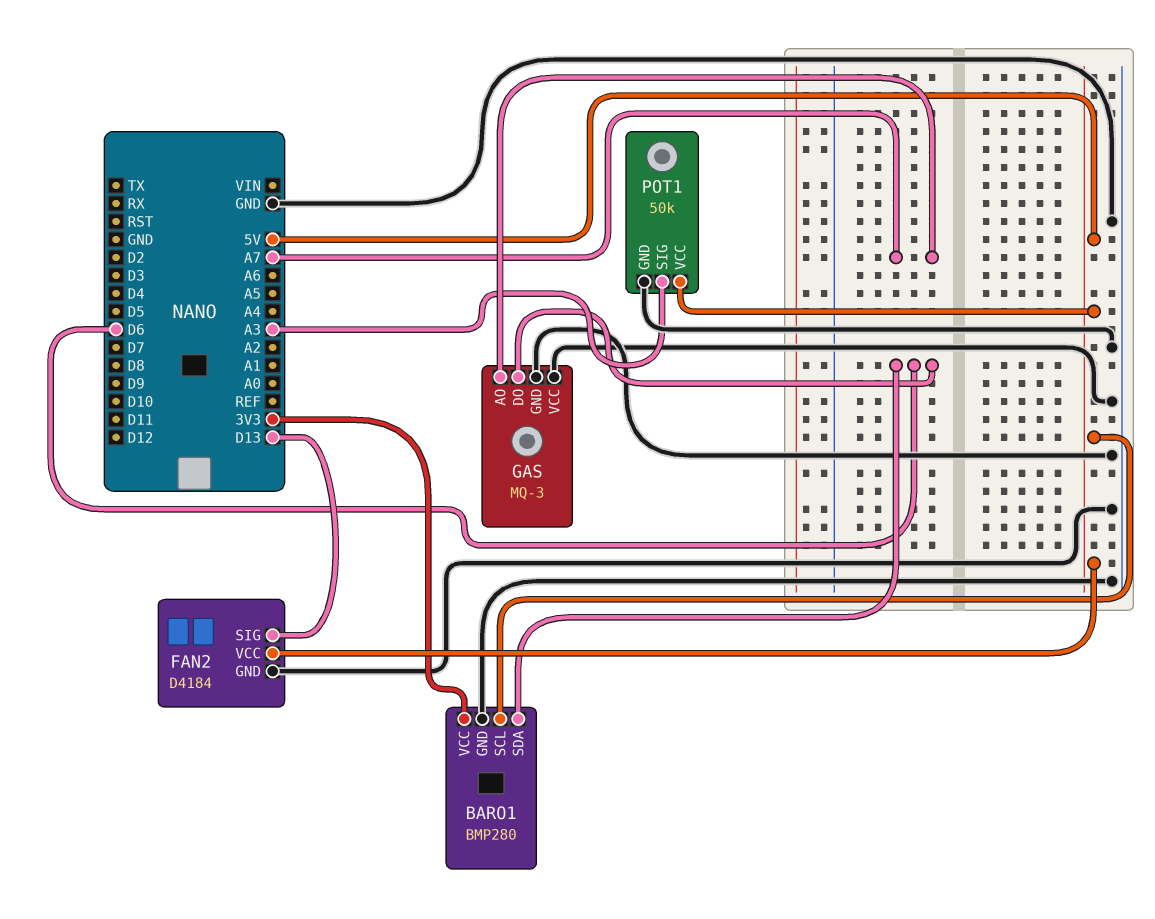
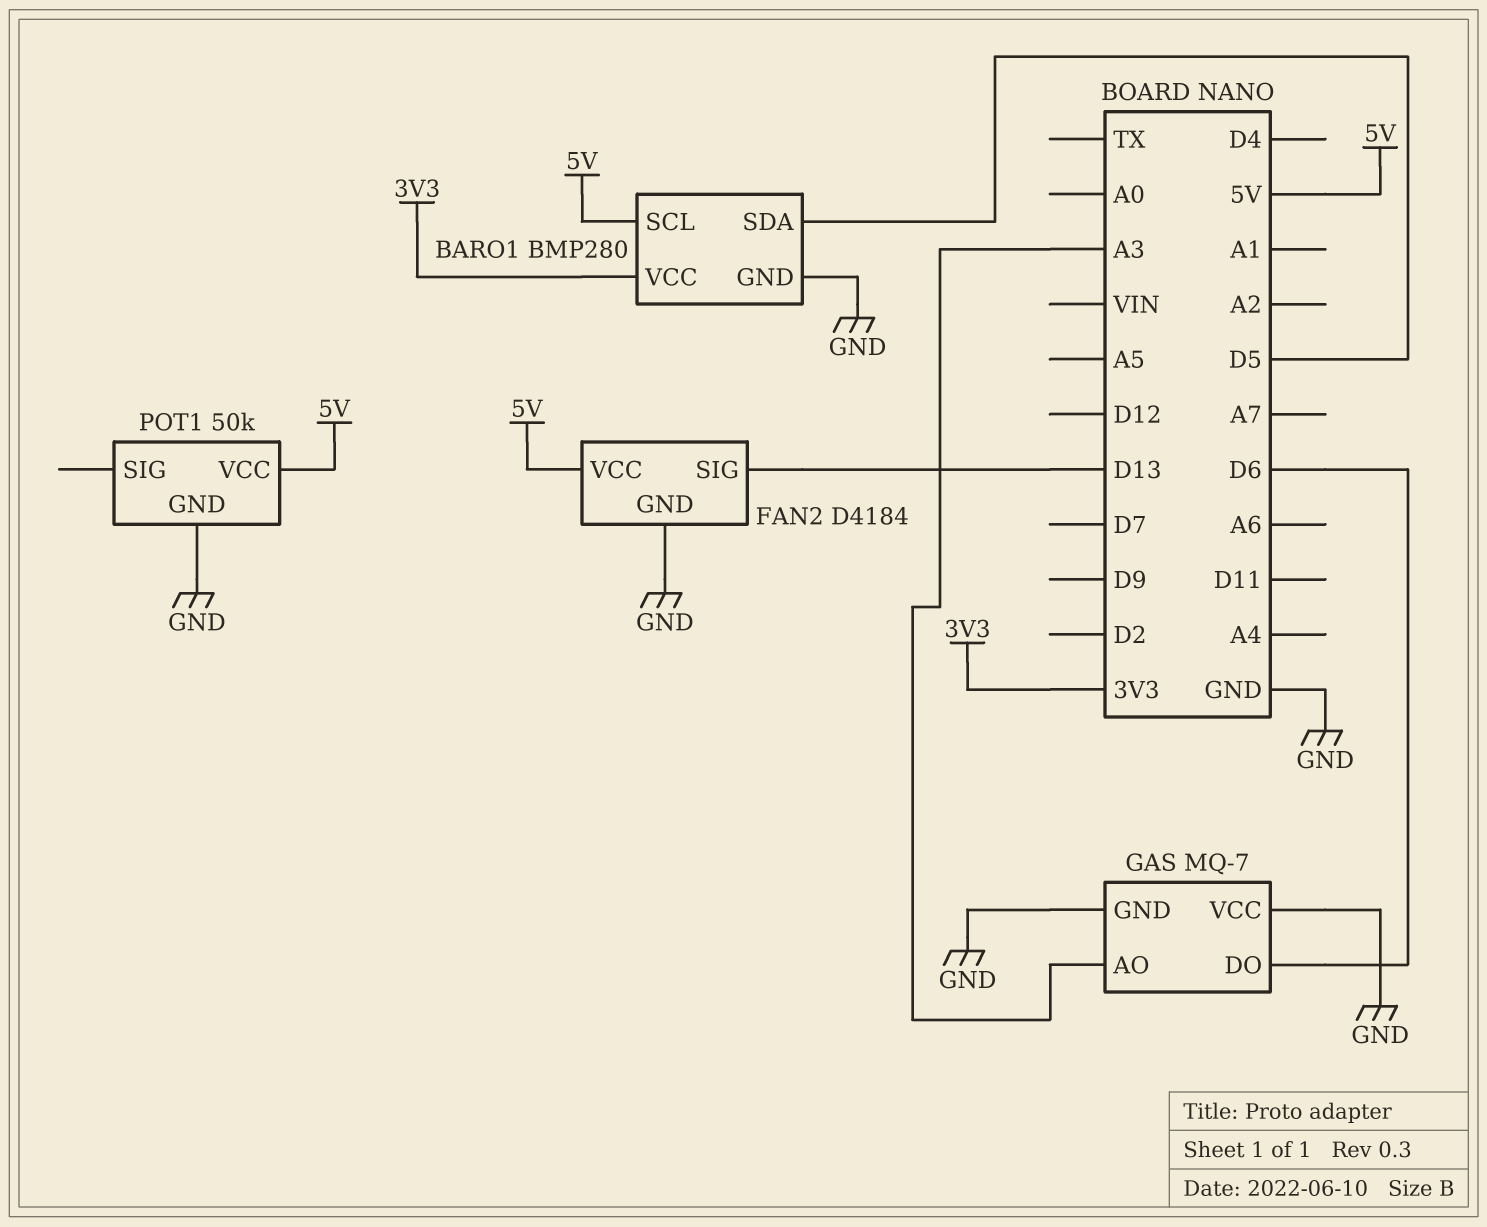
BARO1 pin SDA: D6 -> D5
GAS: MQ-3 -> MQ-7
GAS pin AO: A7 -> A3
POT1 pin SIG: A3 -> none

